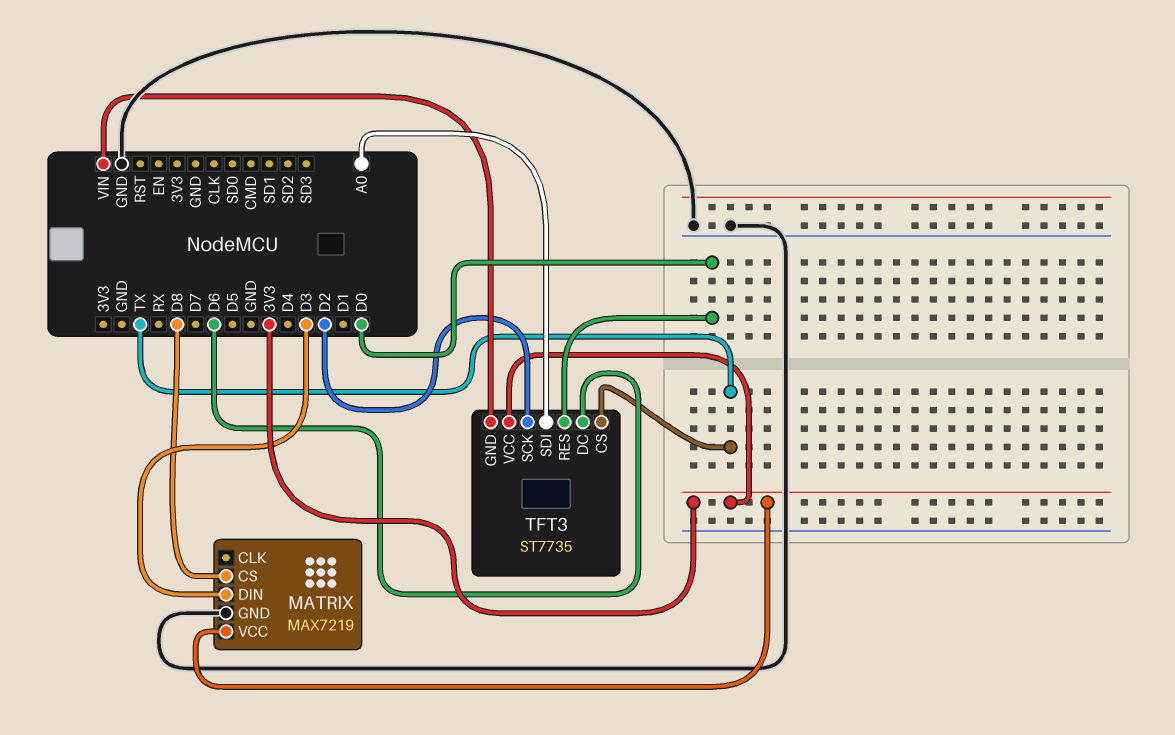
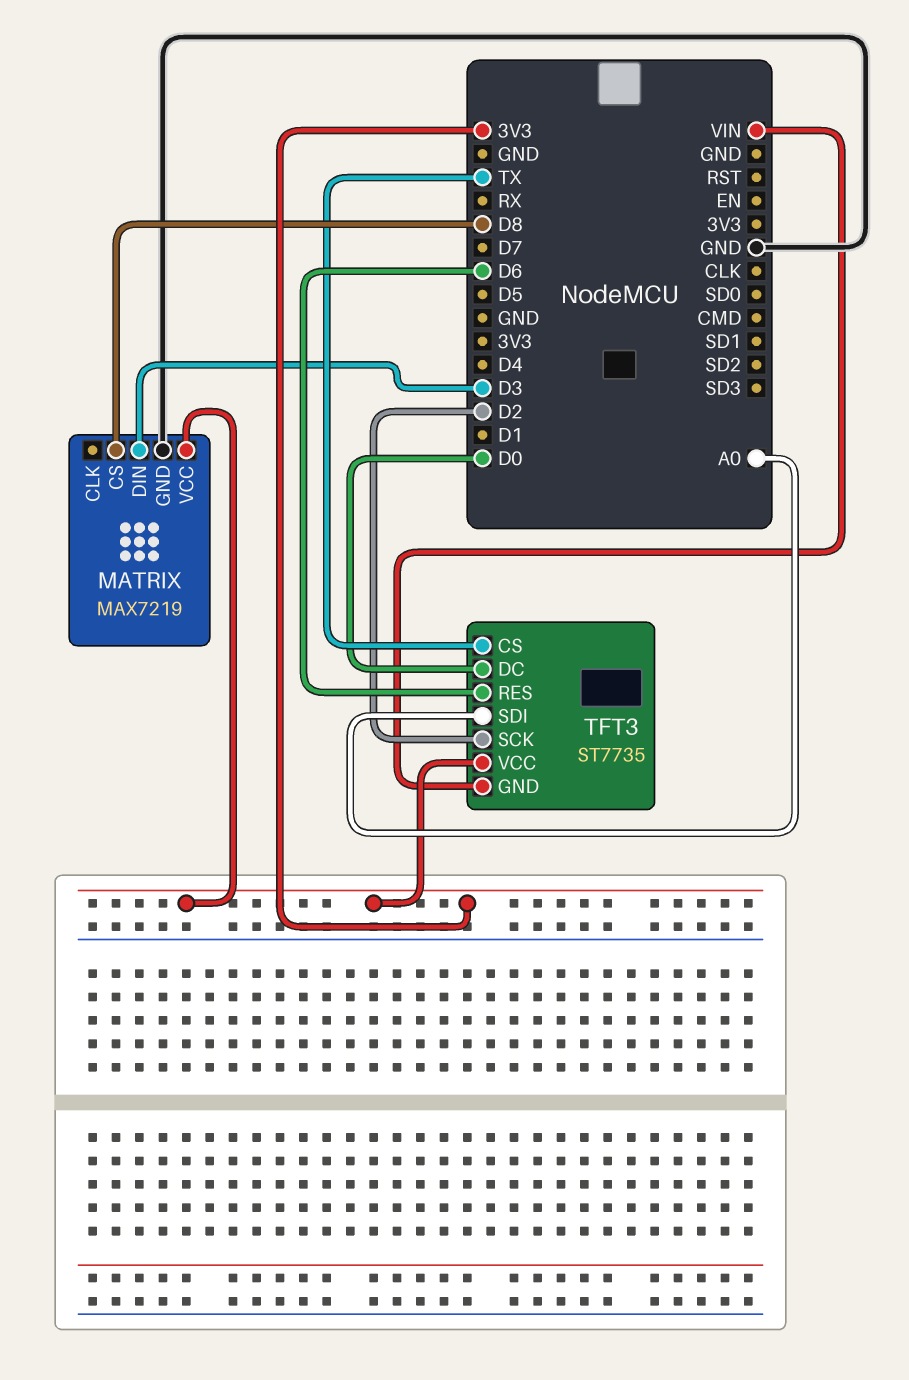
TFT3 pin DC: D6 -> D0
TFT3 pin RES: D0 -> D6

